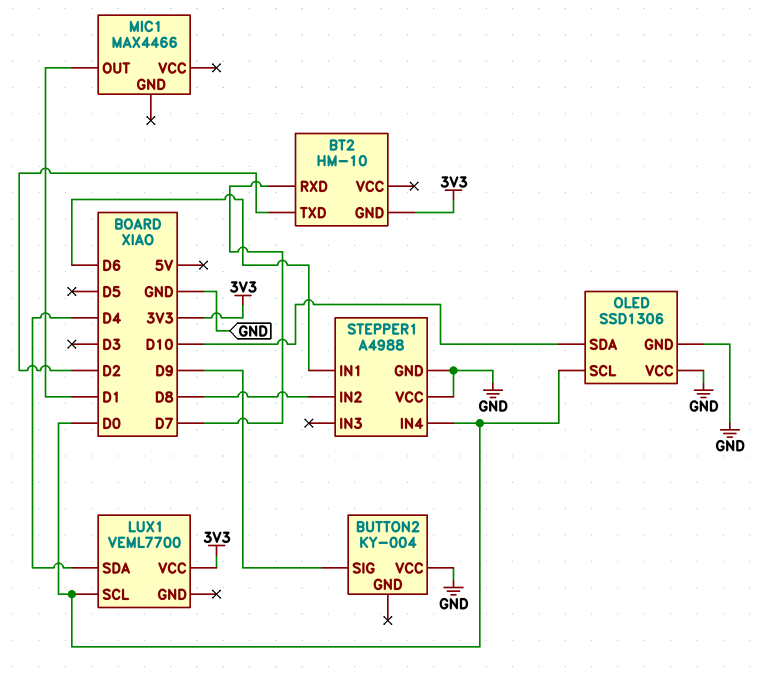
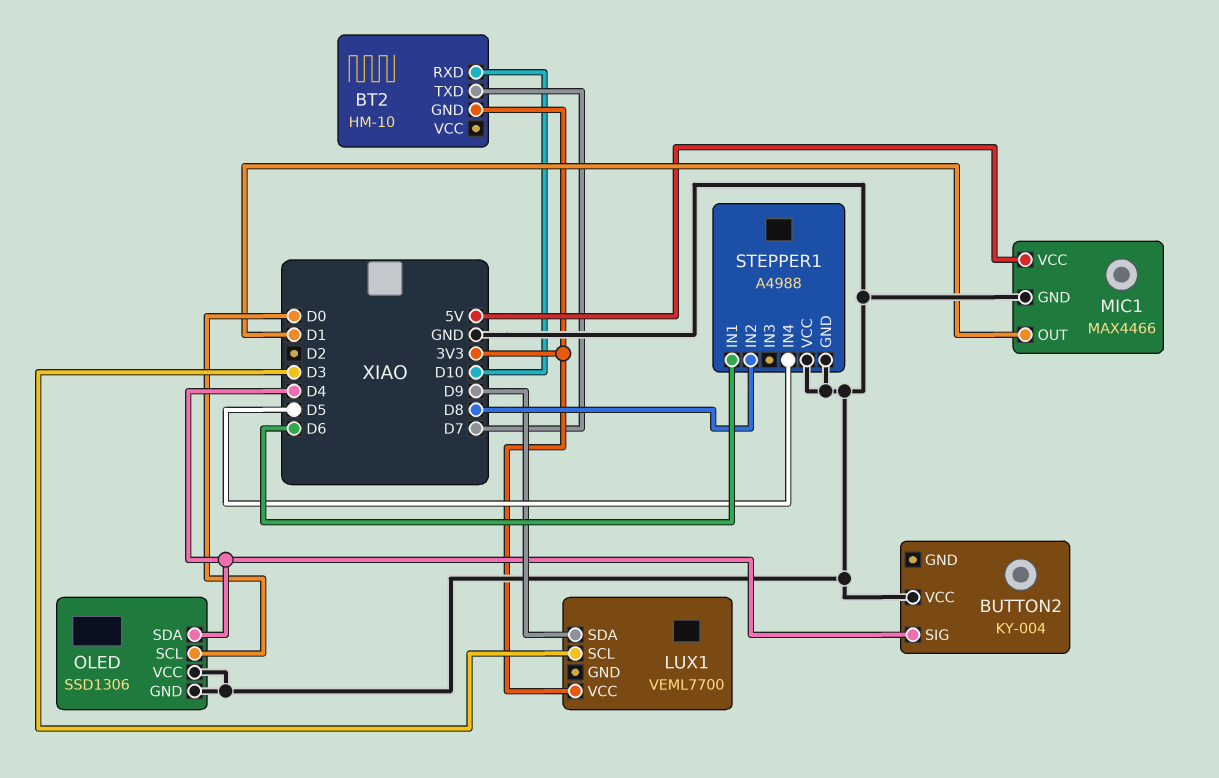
BT2 pin RXD: D7 -> D10
BT2 pin TXD: D2 -> D7
BUTTON2 pin SIG: D9 -> D4
LUX1 pin SCL: D0 -> D3
LUX1 pin SDA: D4 -> D9
MIC1 pin GND: none -> GND
MIC1 pin VCC: none -> 5V
OLED pin SDA: D10 -> D4
STEPPER1 pin IN4: D0 -> D5

